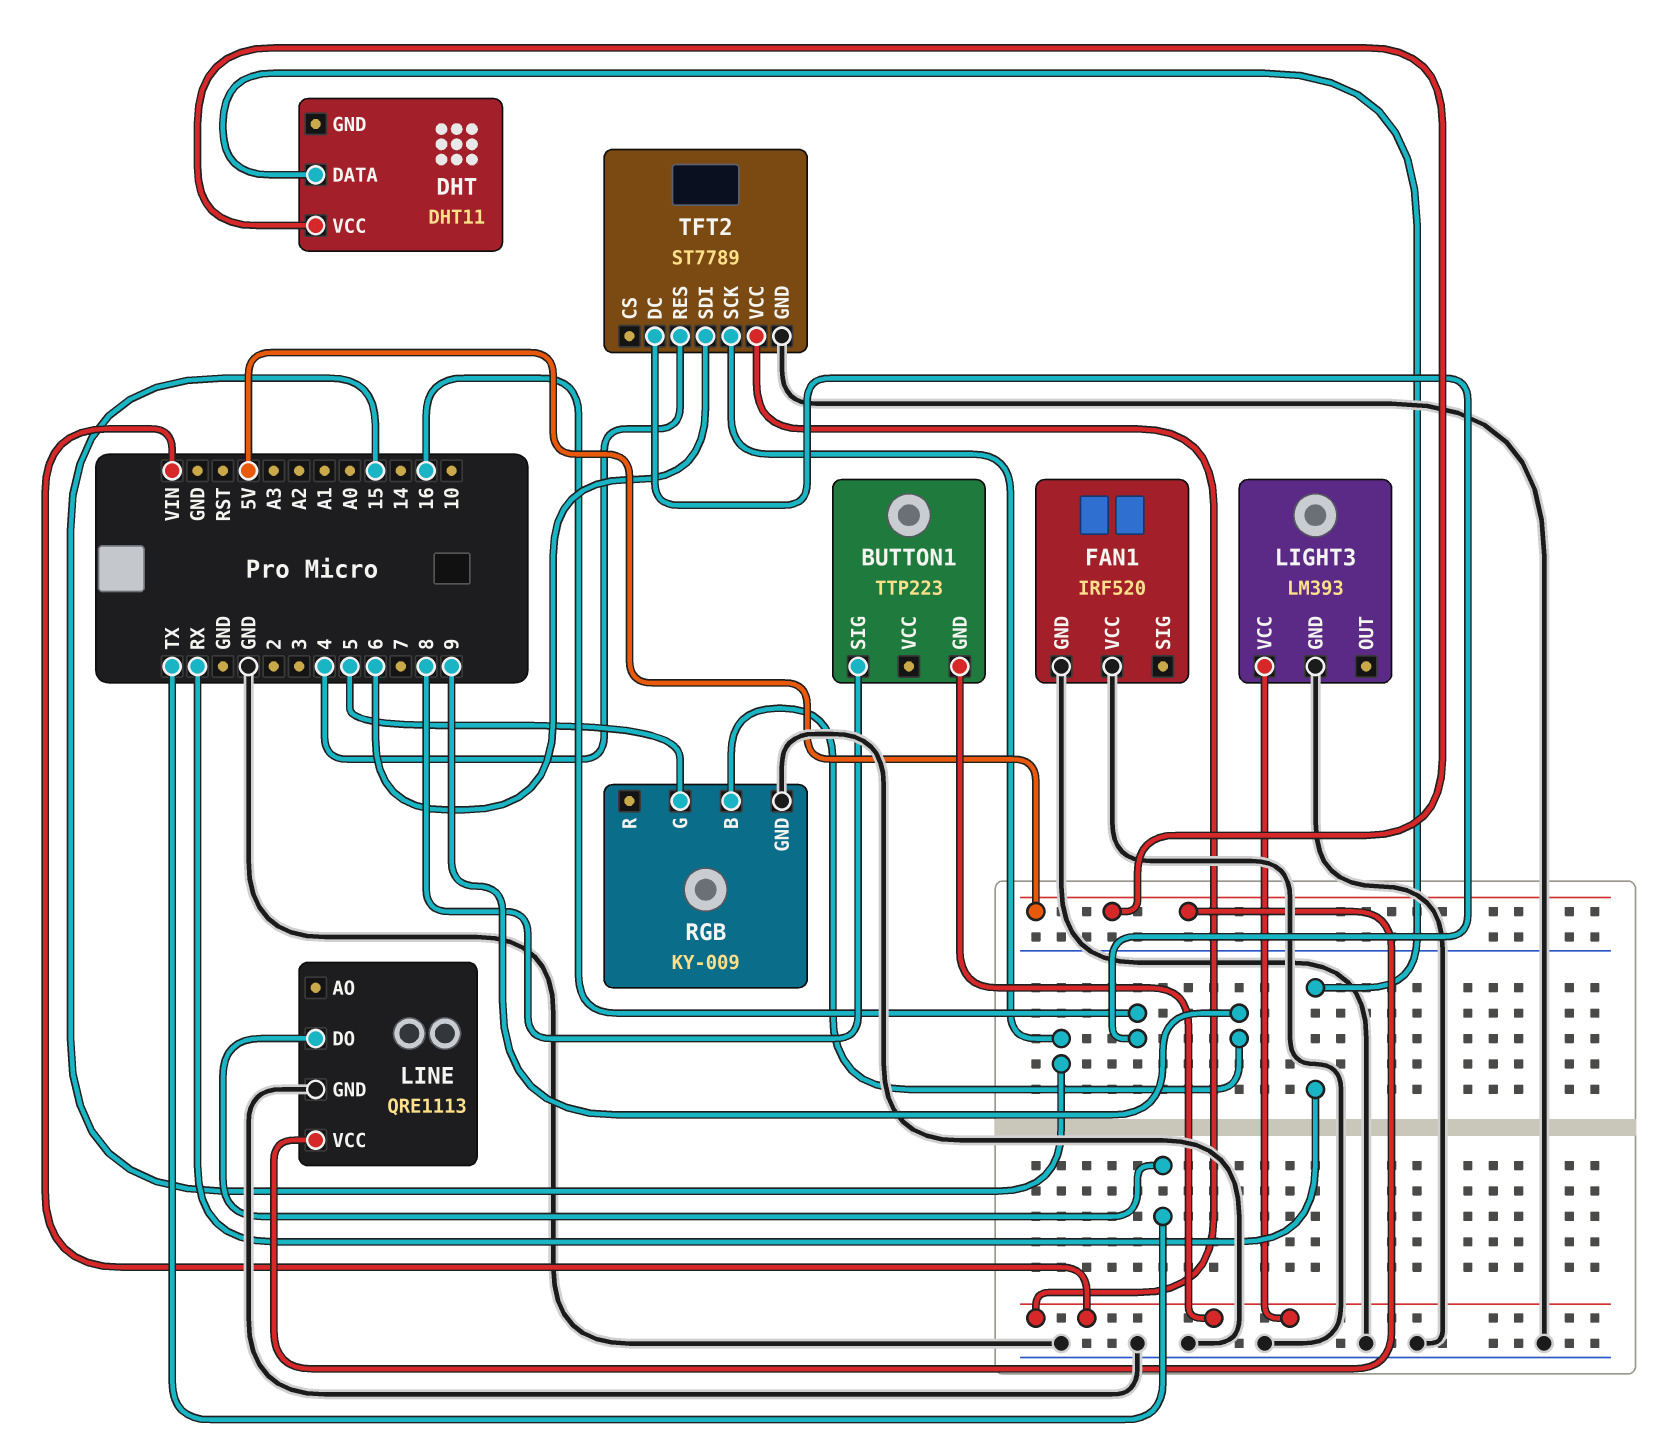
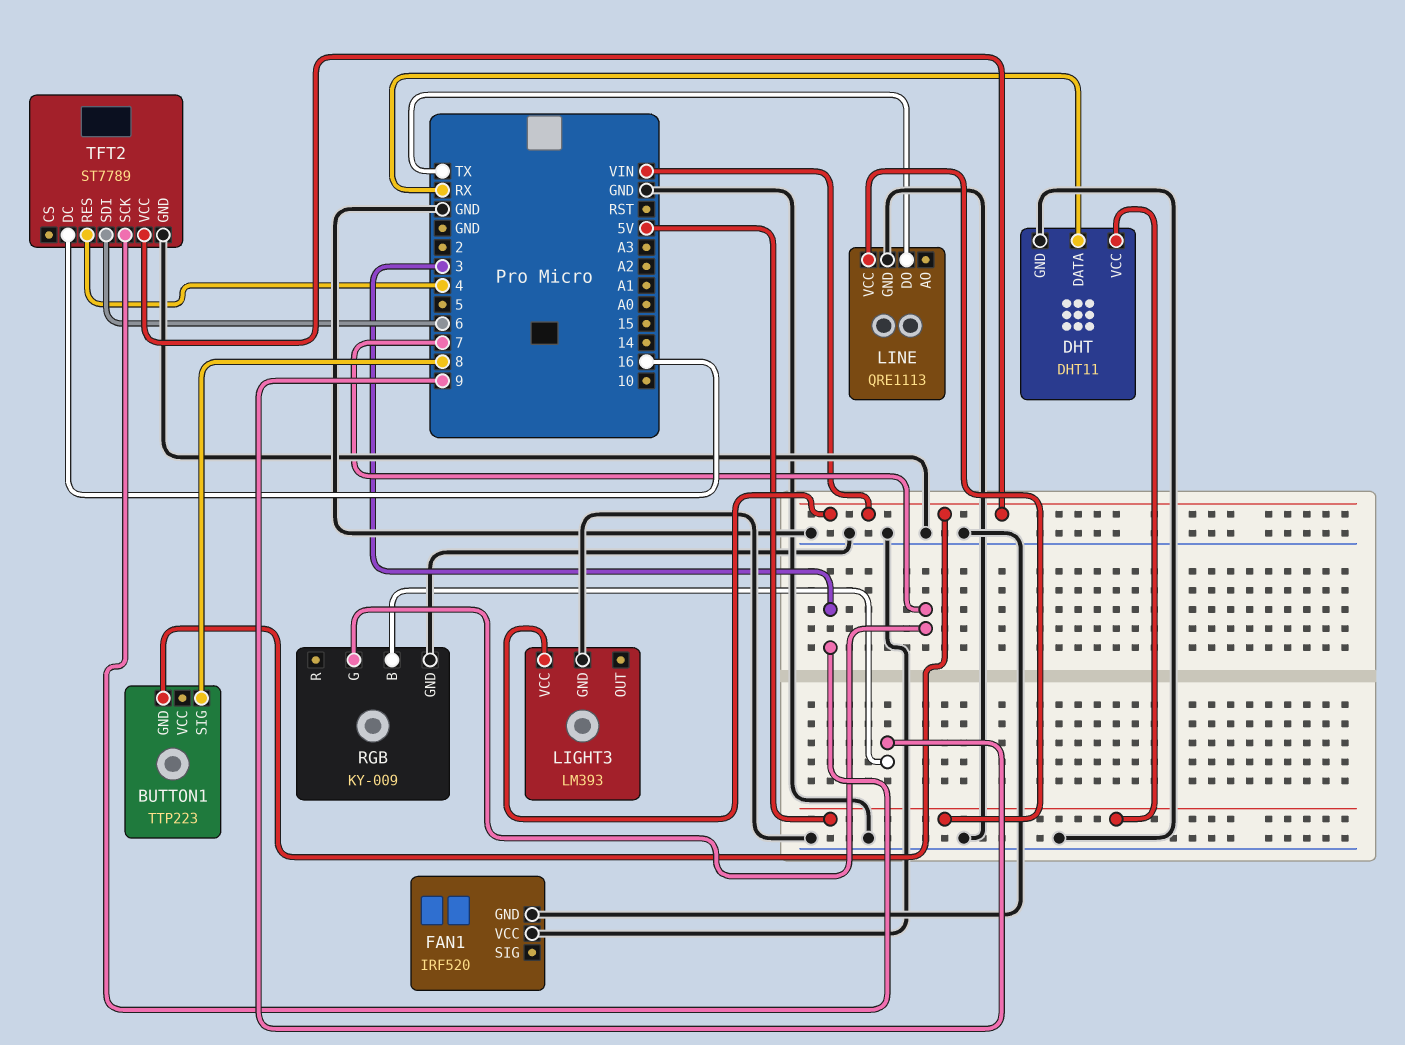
DHT pin GND: none -> GND
RGB pin G: 5 -> 7
TFT2 pin SCK: 15 -> 3

